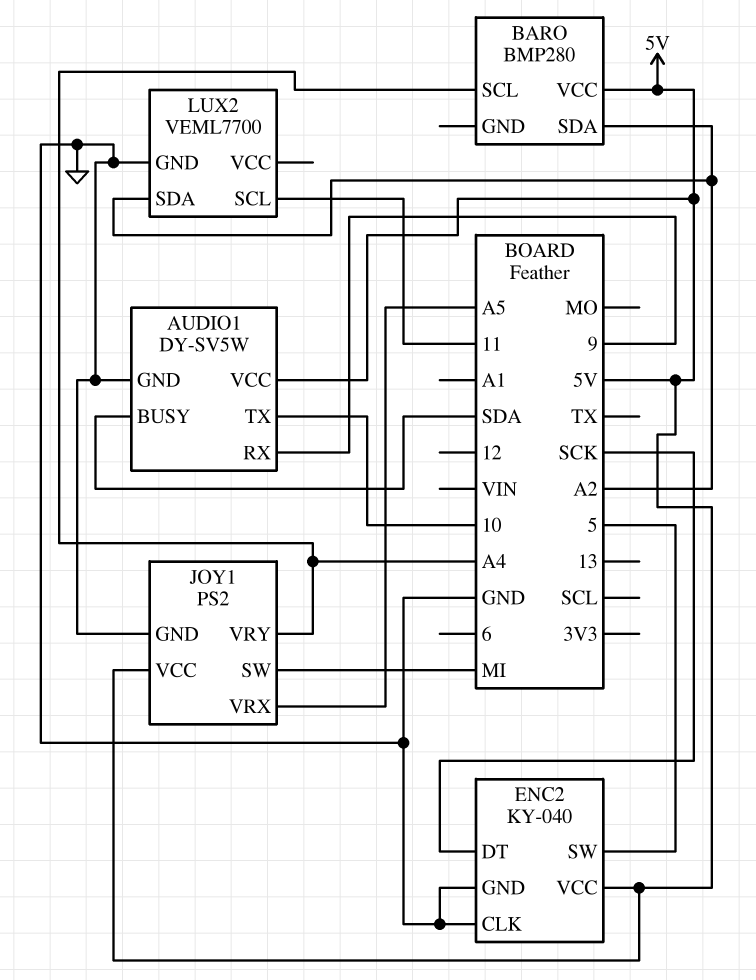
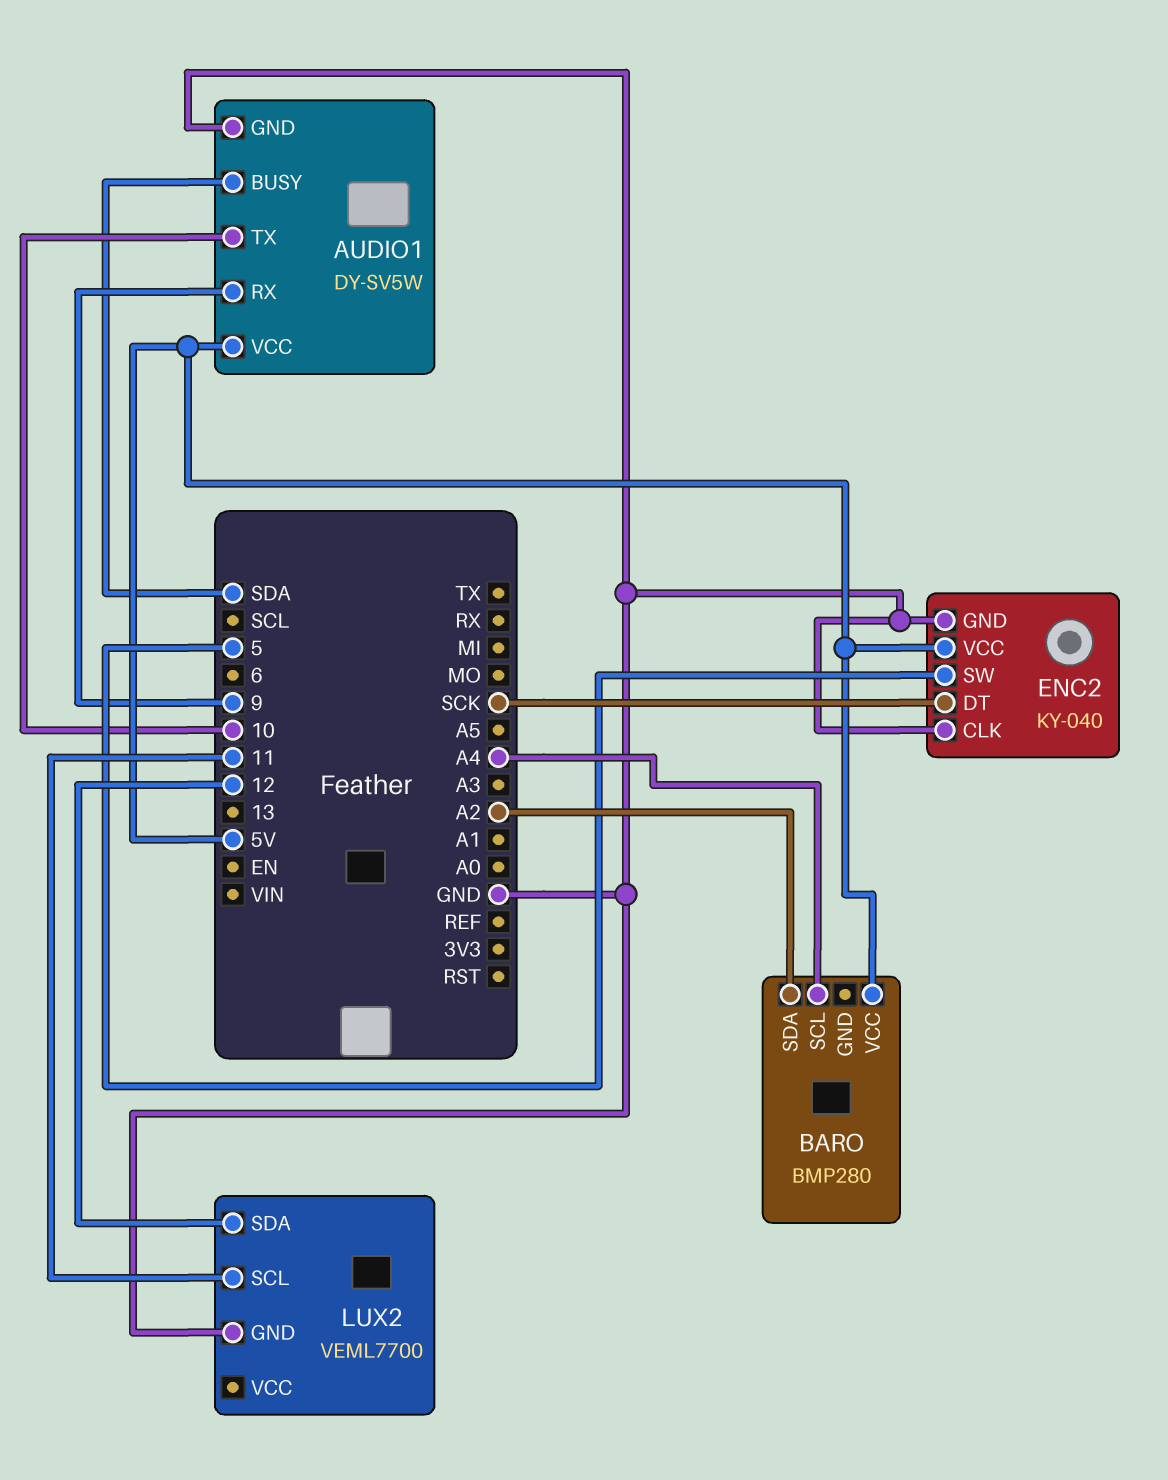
JOY1: PS2 -> none
JOY1 pin GND: GND -> none
JOY1 pin SW: MI -> none
JOY1 pin VCC: 5V -> none
JOY1 pin VRX: A5 -> none
JOY1 pin VRY: A4 -> none
LUX2 pin SDA: A2 -> 12

